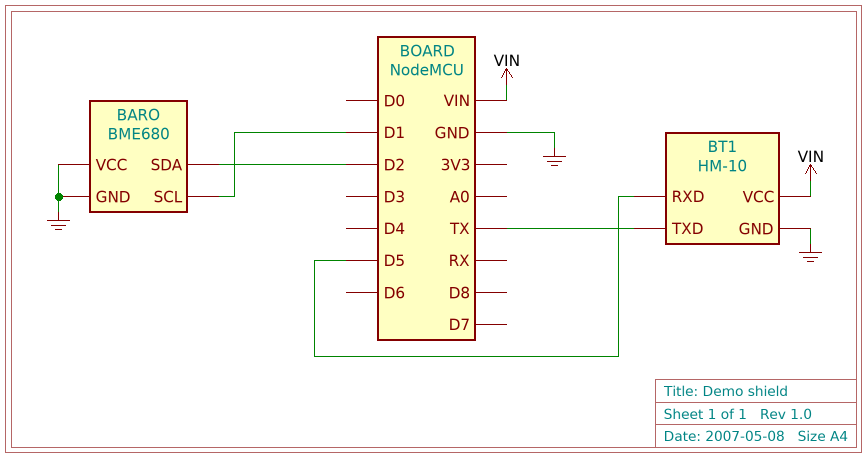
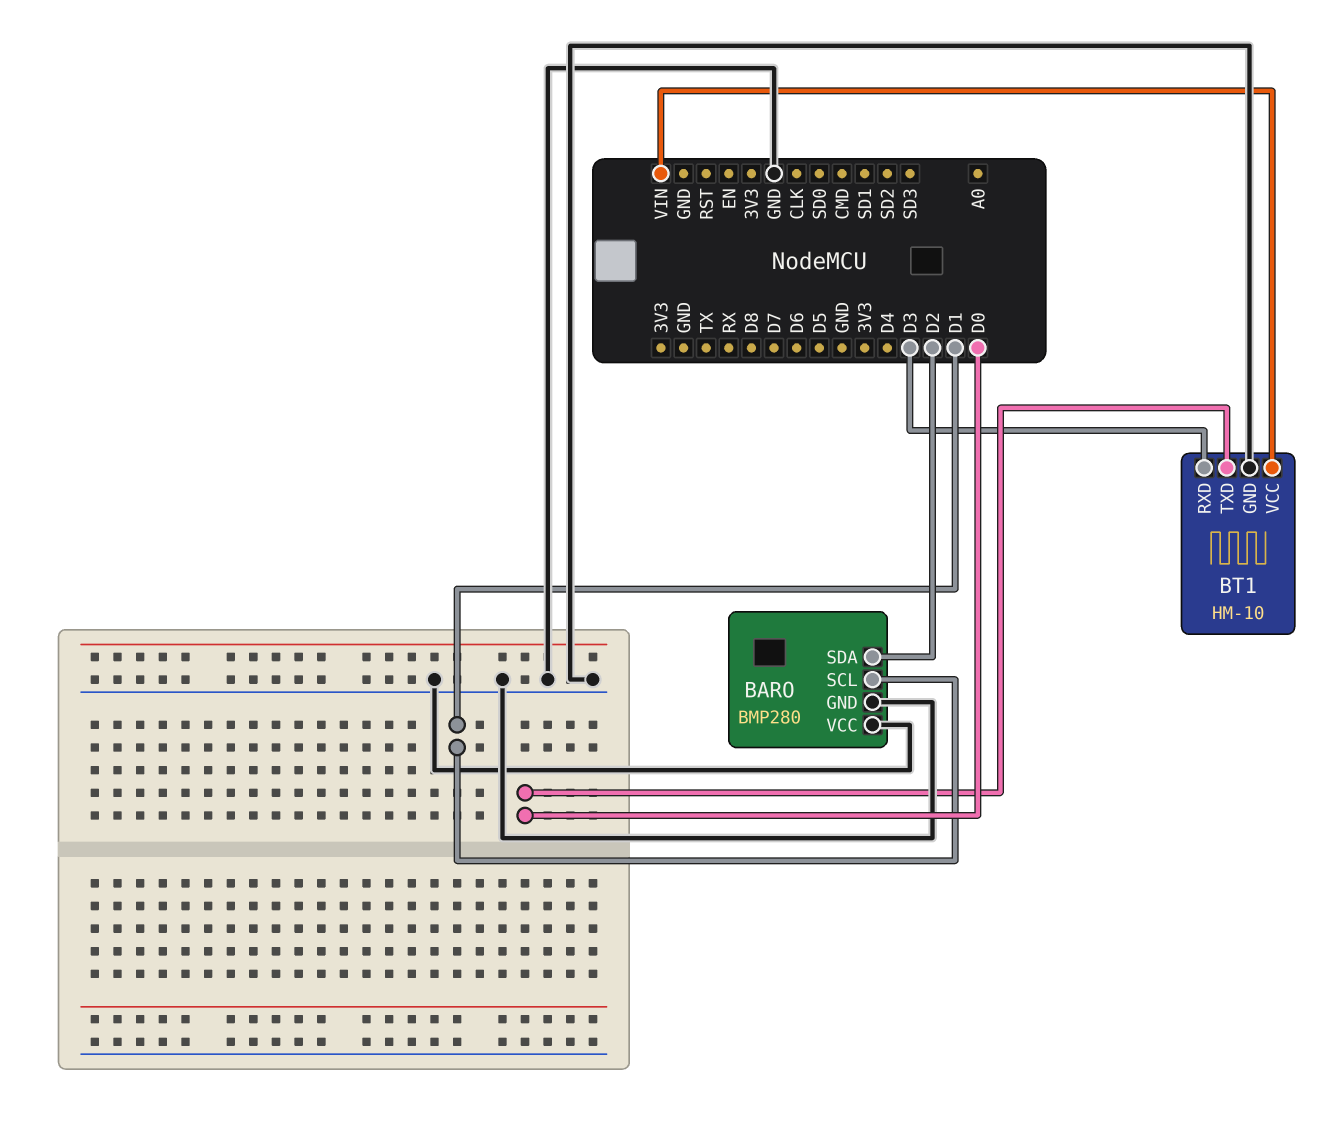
BARO: BME680 -> BMP280
BT1 pin RXD: D5 -> D3
BT1 pin TXD: TX -> D0

